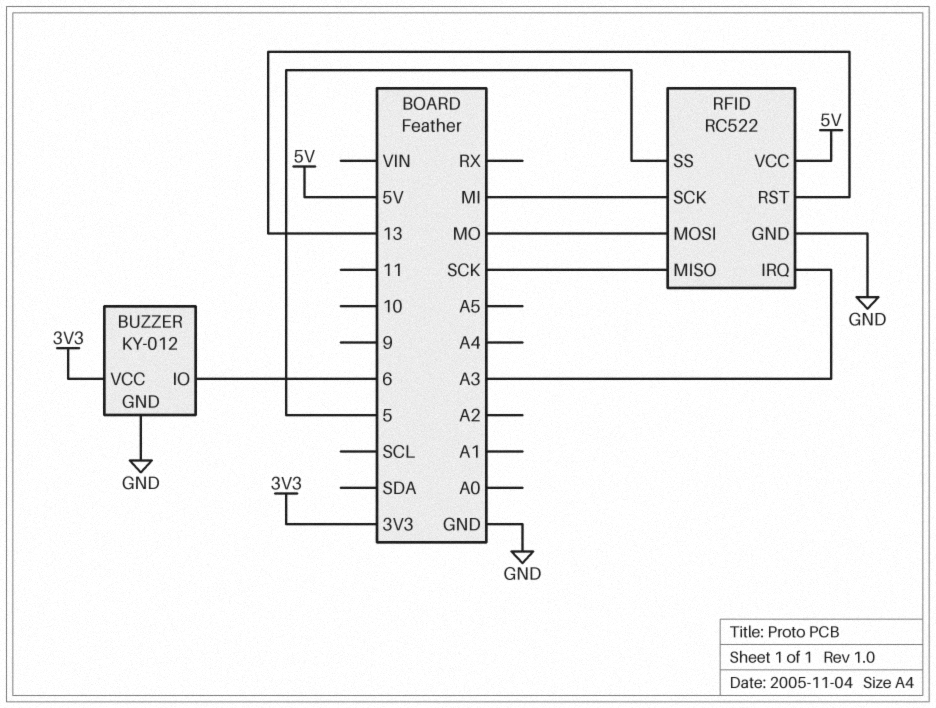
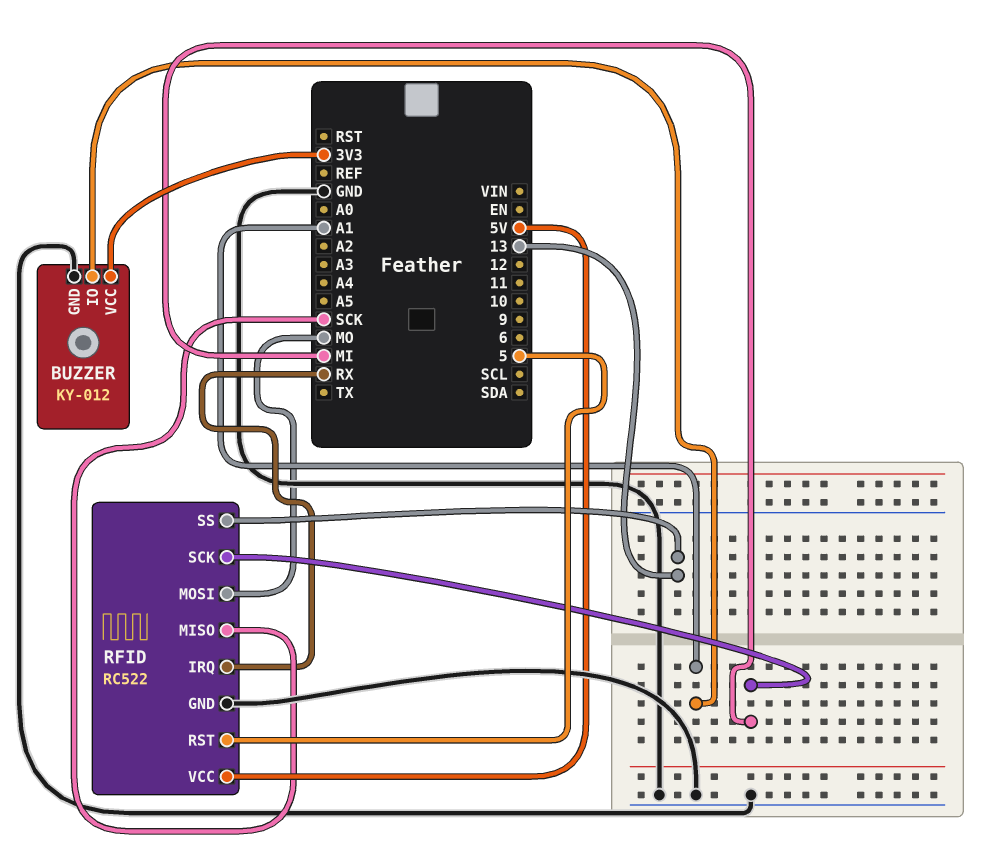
BUZZER pin IO: 6 -> A1
RFID pin IRQ: A3 -> RX
RFID pin RST: 13 -> 5
RFID pin SS: 5 -> 13

